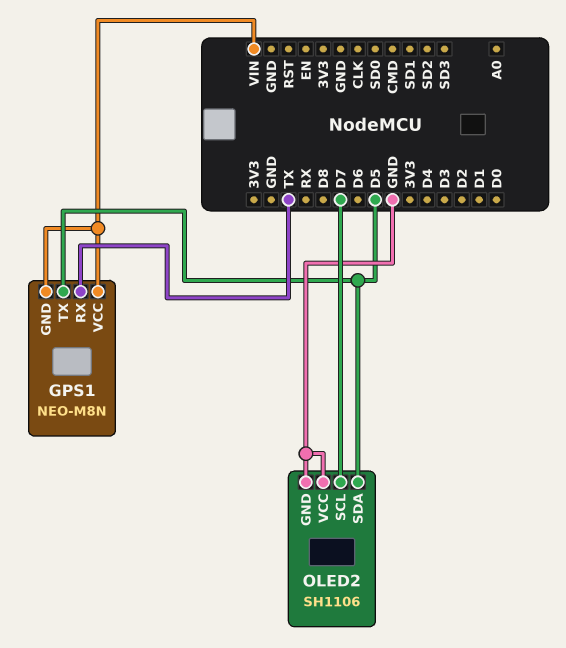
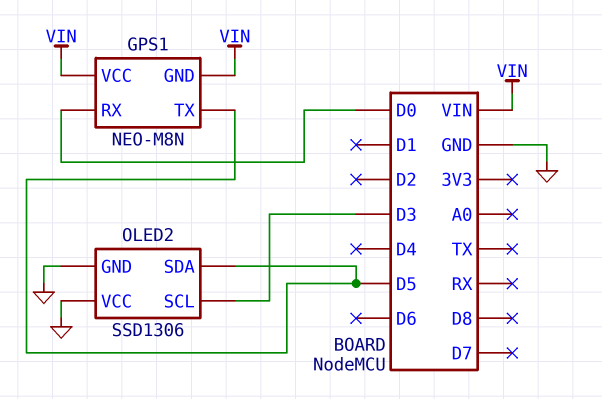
GPS1 pin RX: TX -> D0
OLED2: SH1106 -> SSD1306
OLED2 pin SCL: D7 -> D3

